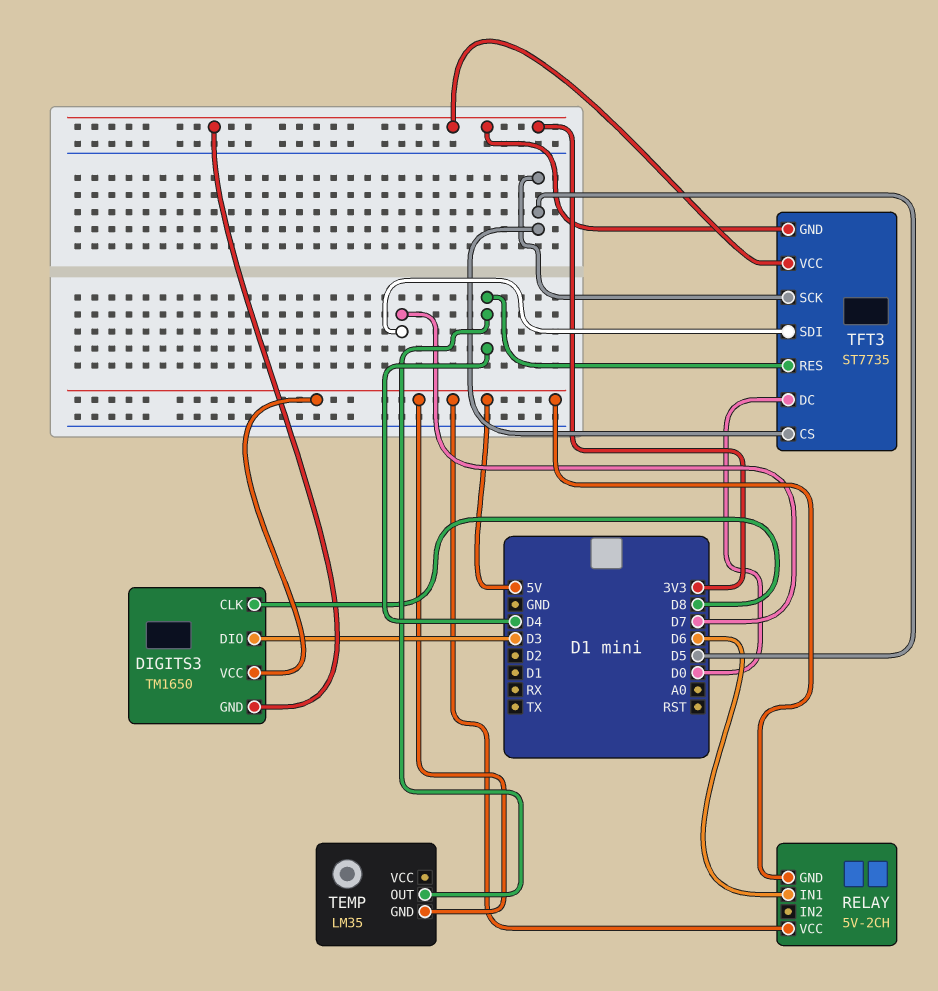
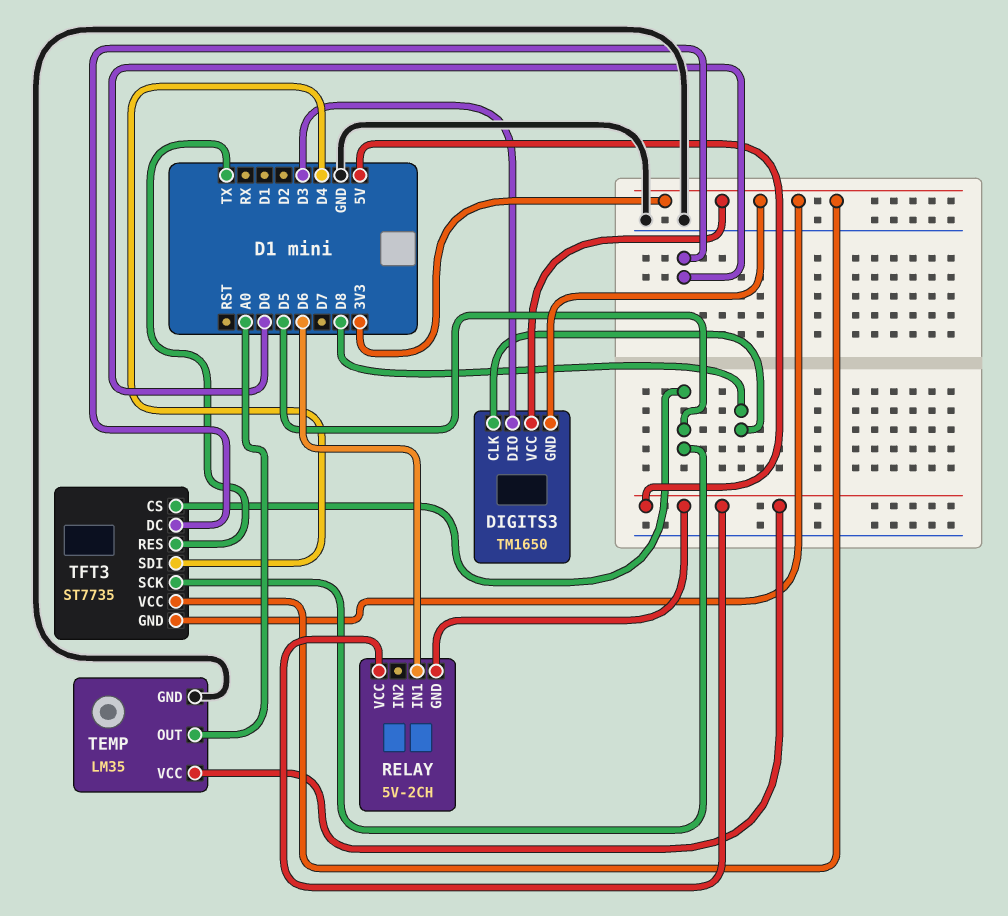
DIGITS3 pin VCC: 5V -> 3V3
TEMP pin GND: 5V -> GND
TEMP pin OUT: D4 -> A0
TEMP pin VCC: none -> 5V
TFT3 pin RES: D4 -> TX
TFT3 pin SDI: D7 -> D4

